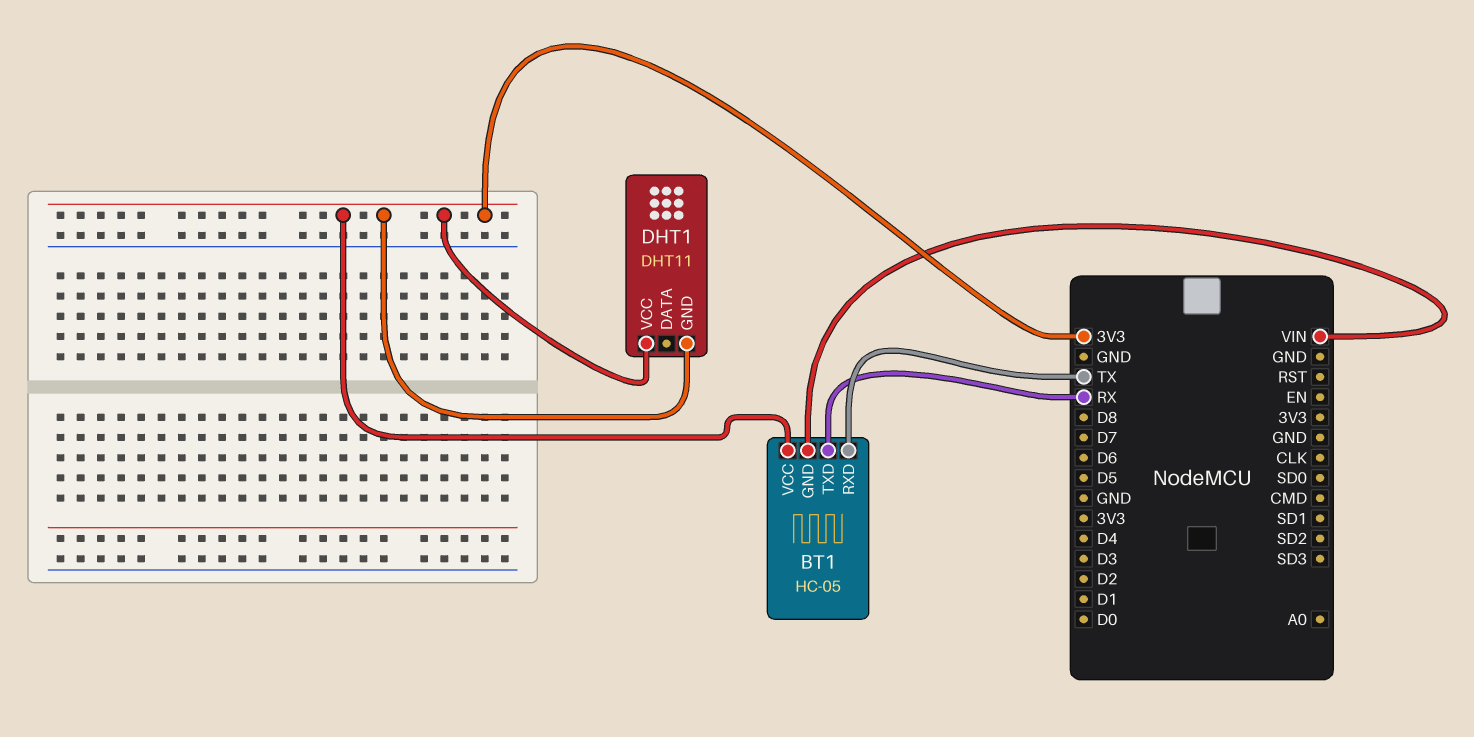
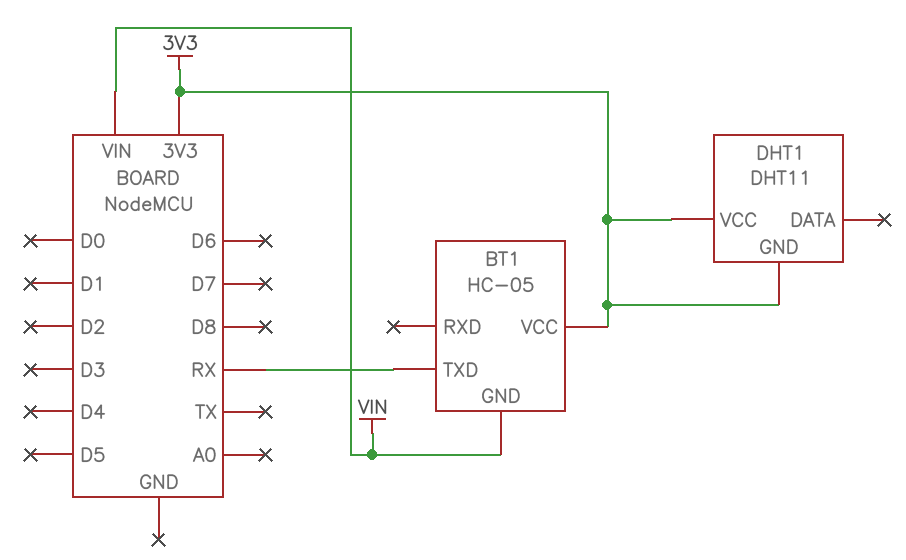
BT1 pin RXD: TX -> none

